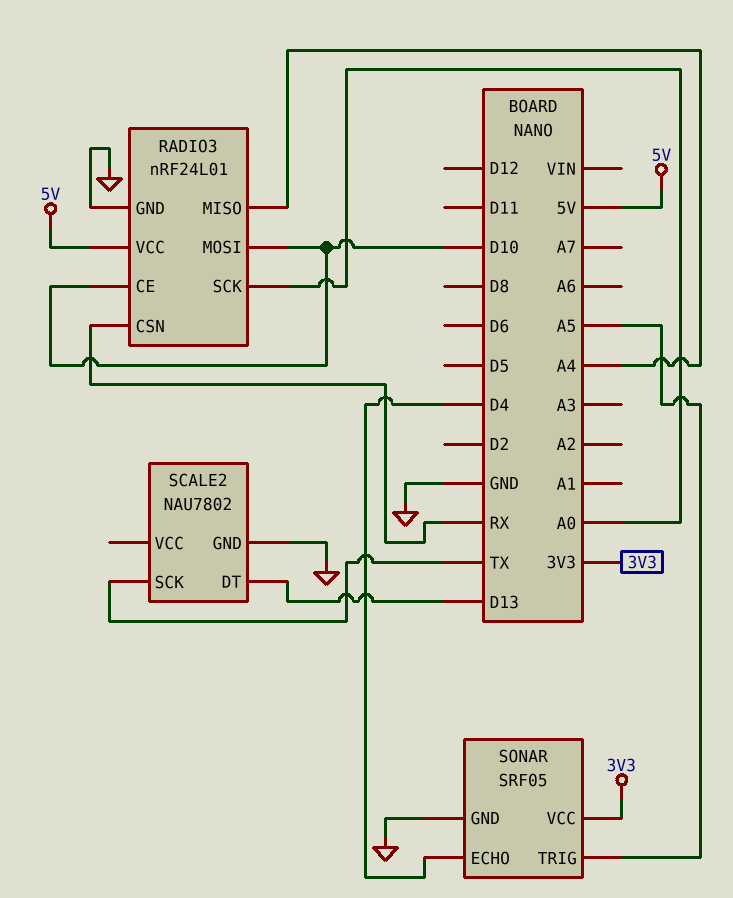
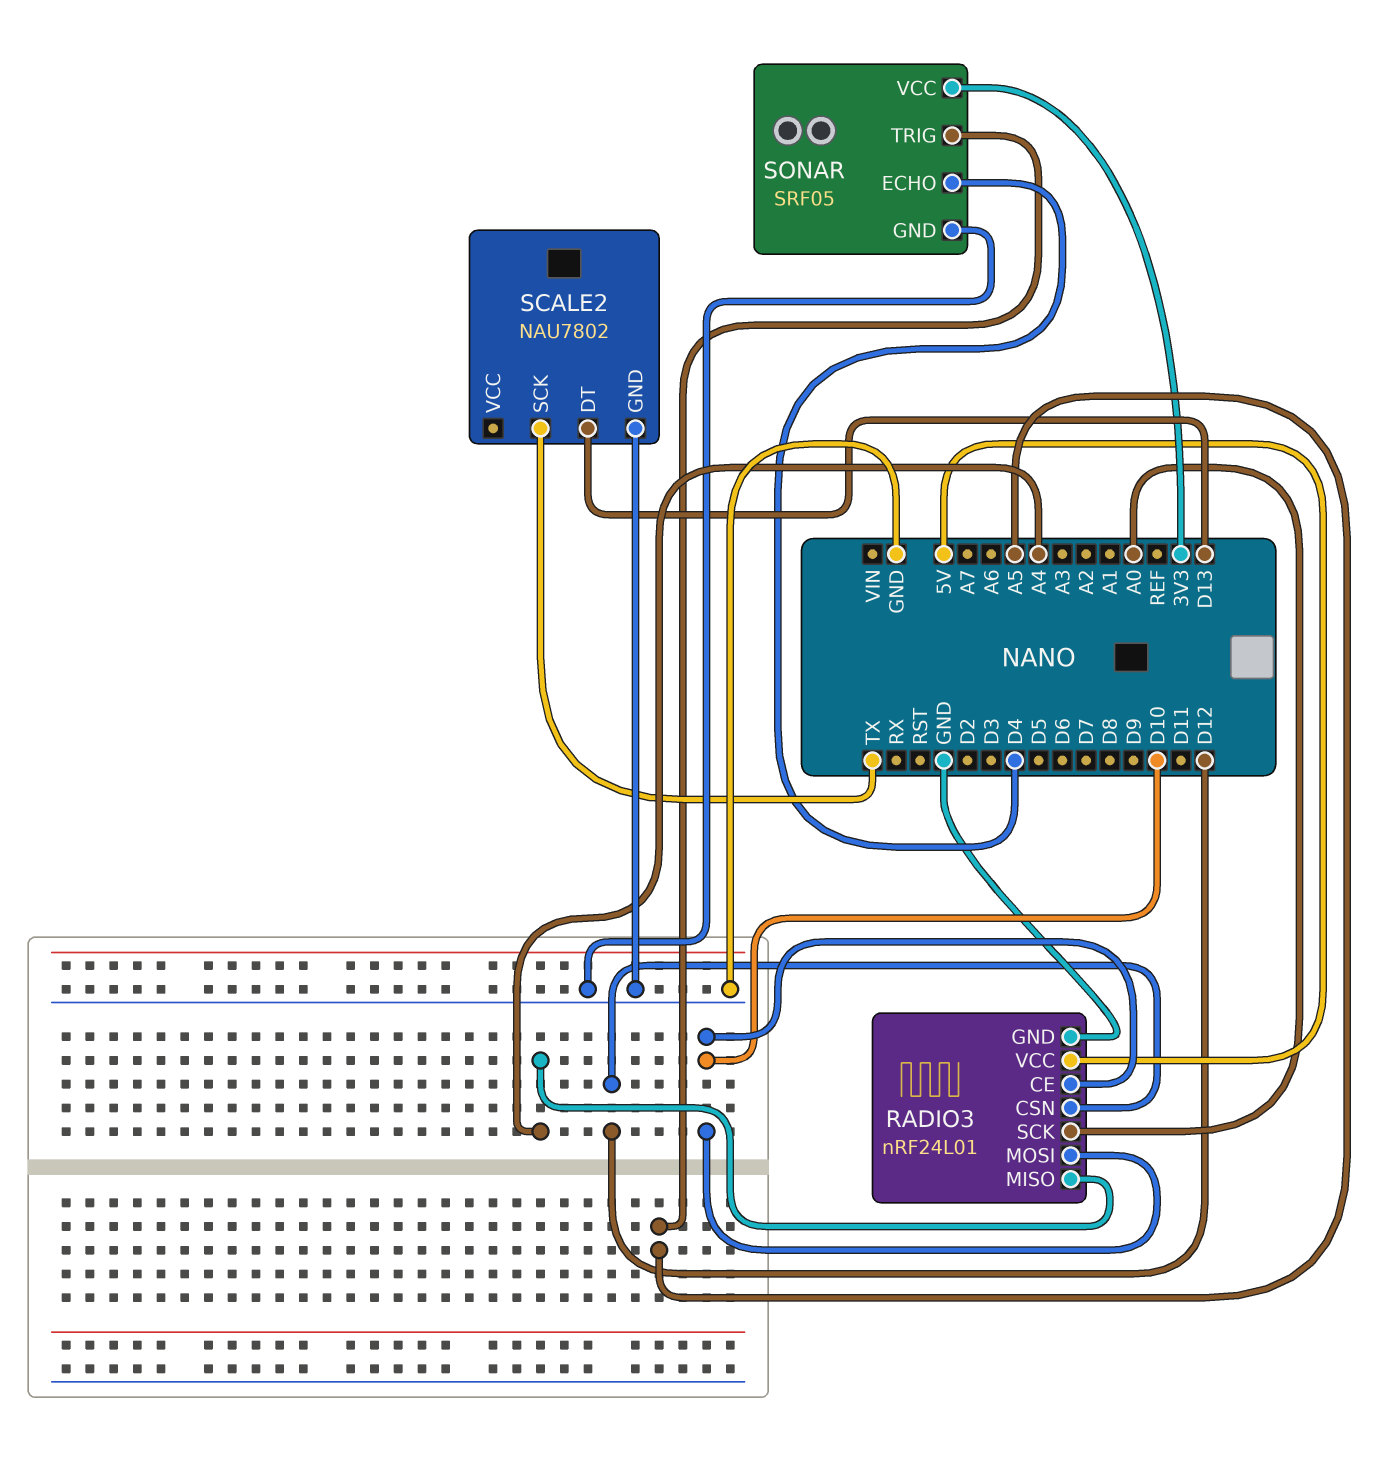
RADIO3 pin CSN: RX -> D12

